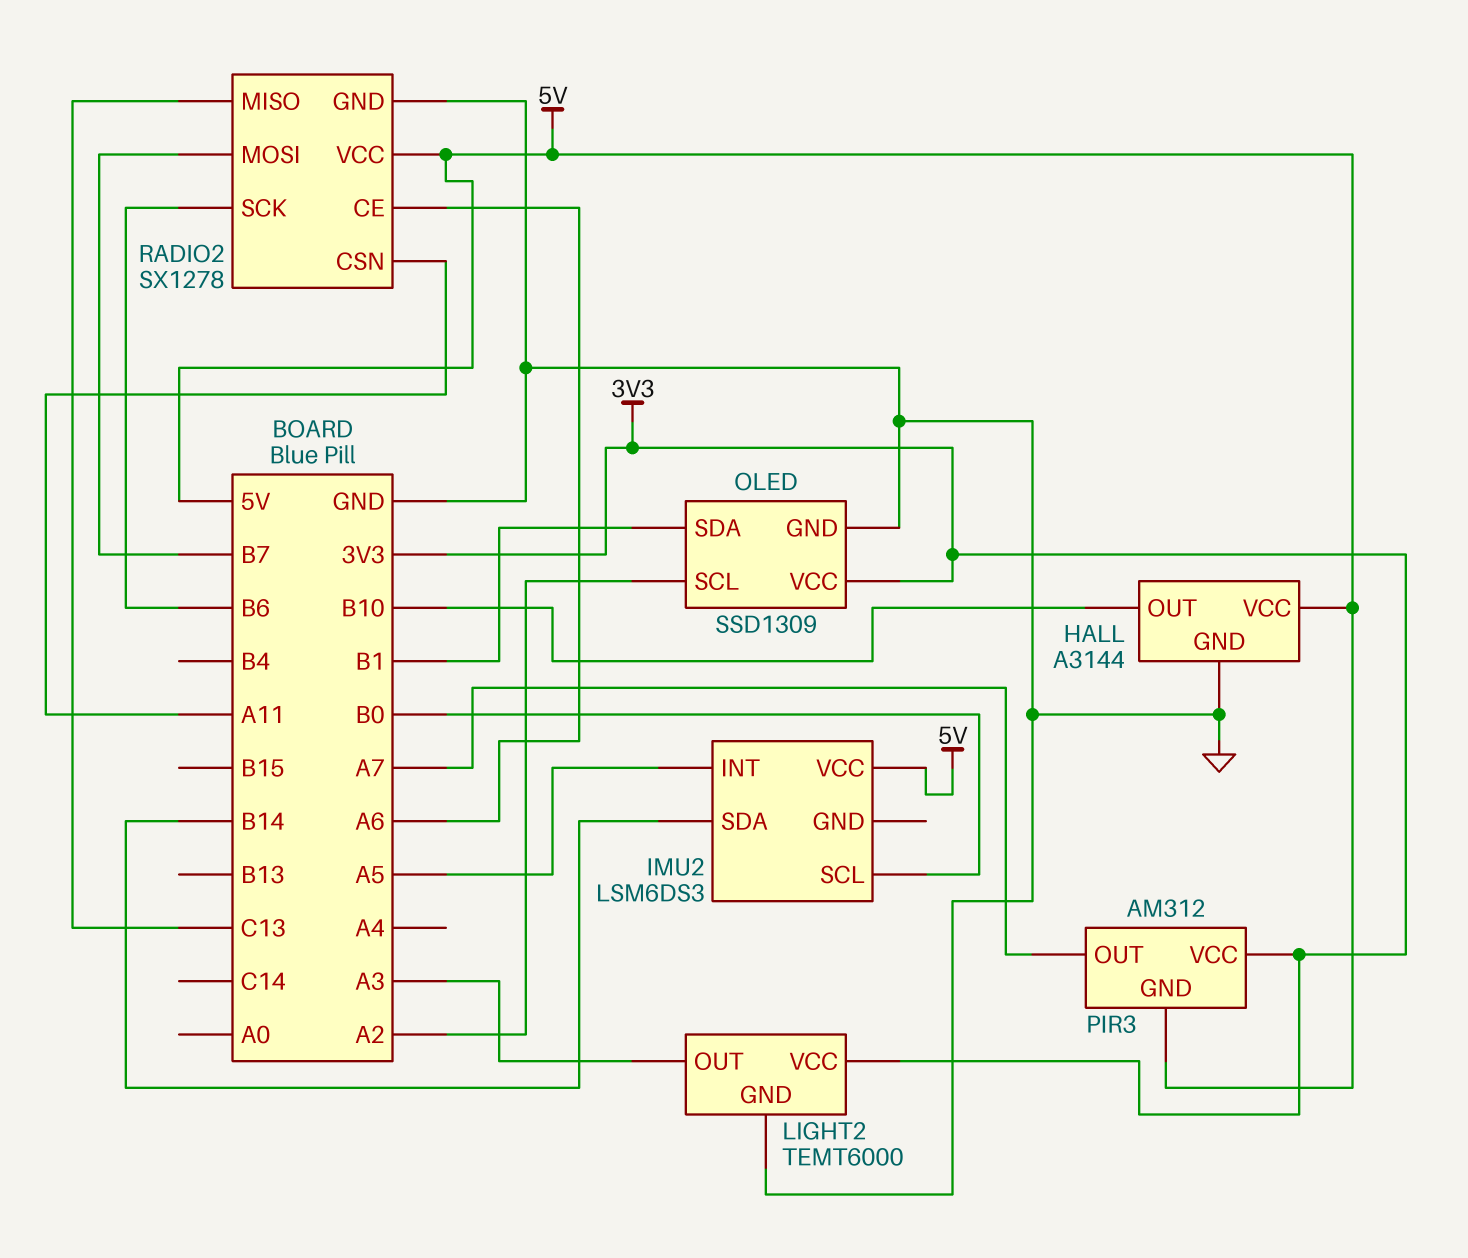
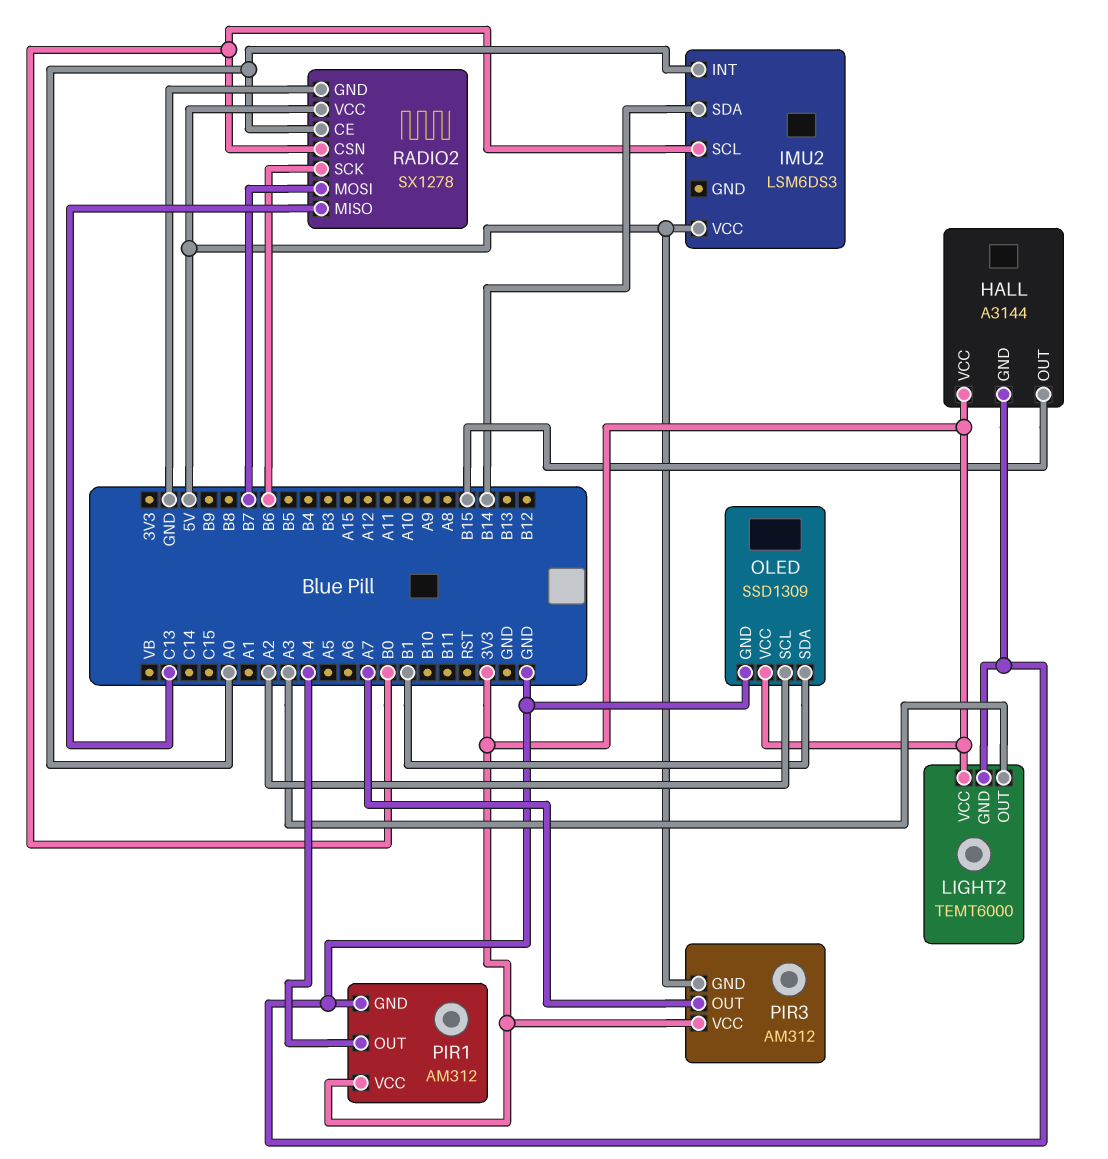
HALL pin OUT: B10 -> B15
HALL pin VCC: 5V -> 3V3
IMU2 pin INT: A5 -> A0
PIR1: none -> AM312
PIR1 pin GND: none -> GND
PIR1 pin OUT: none -> A4
PIR1 pin VCC: none -> 3V3
RADIO2 pin CE: A6 -> A0
RADIO2 pin CSN: A11 -> B0

